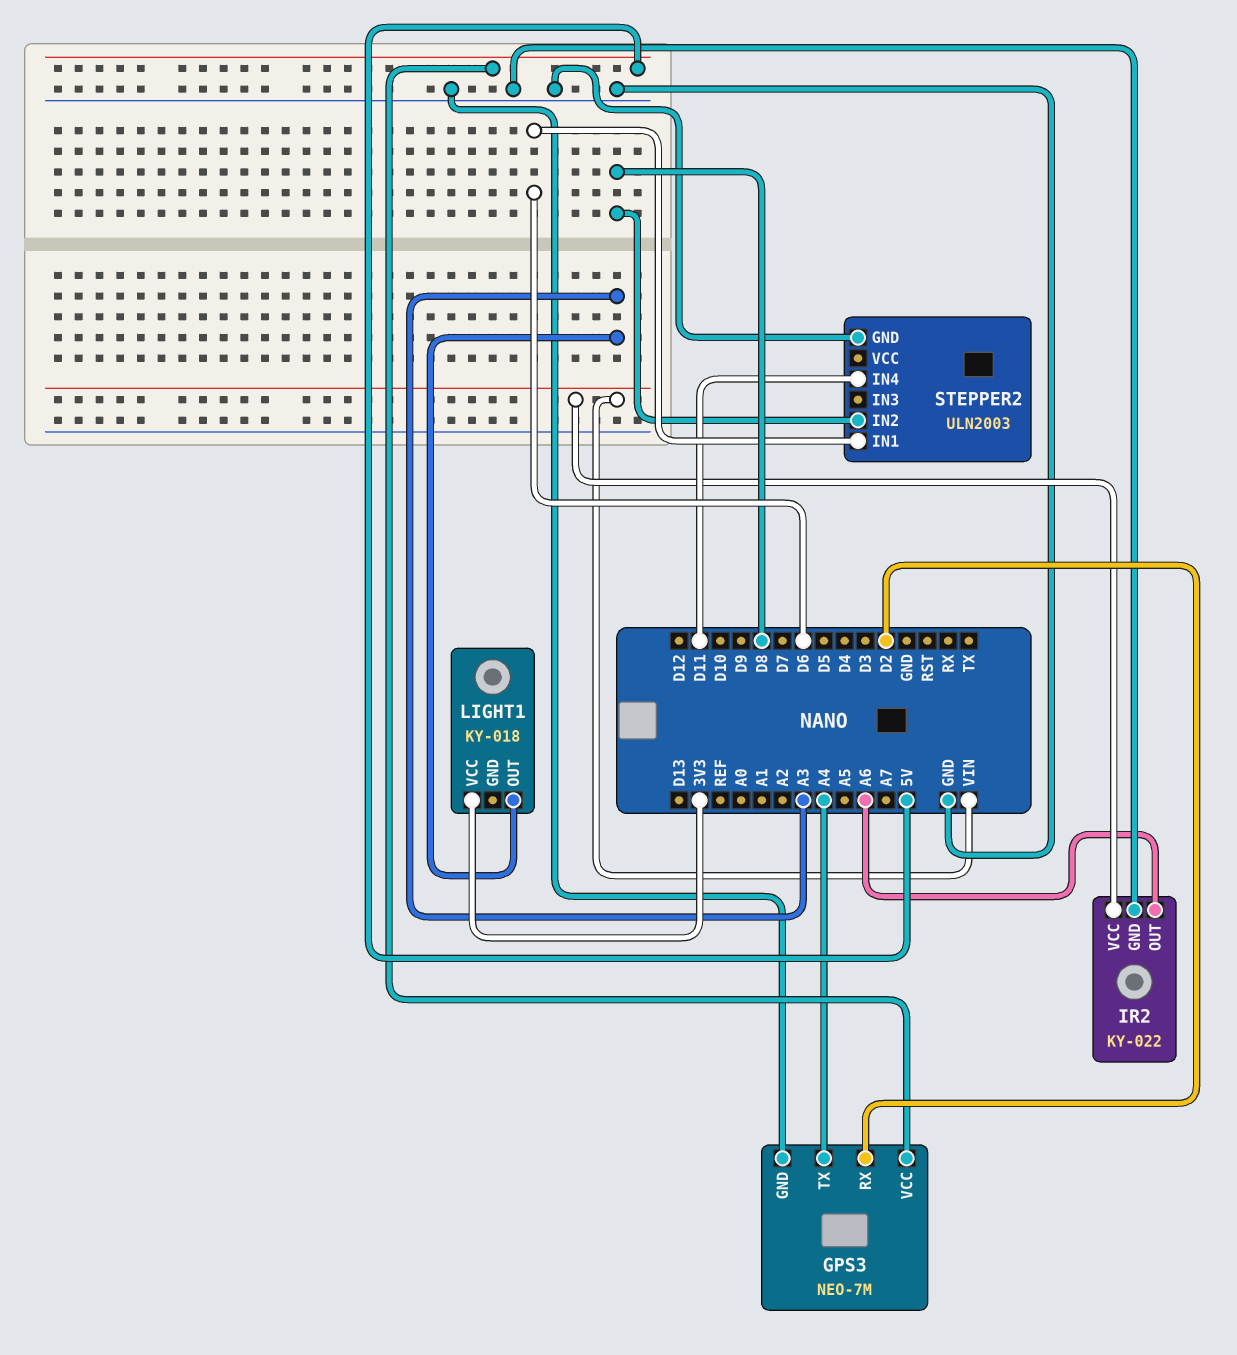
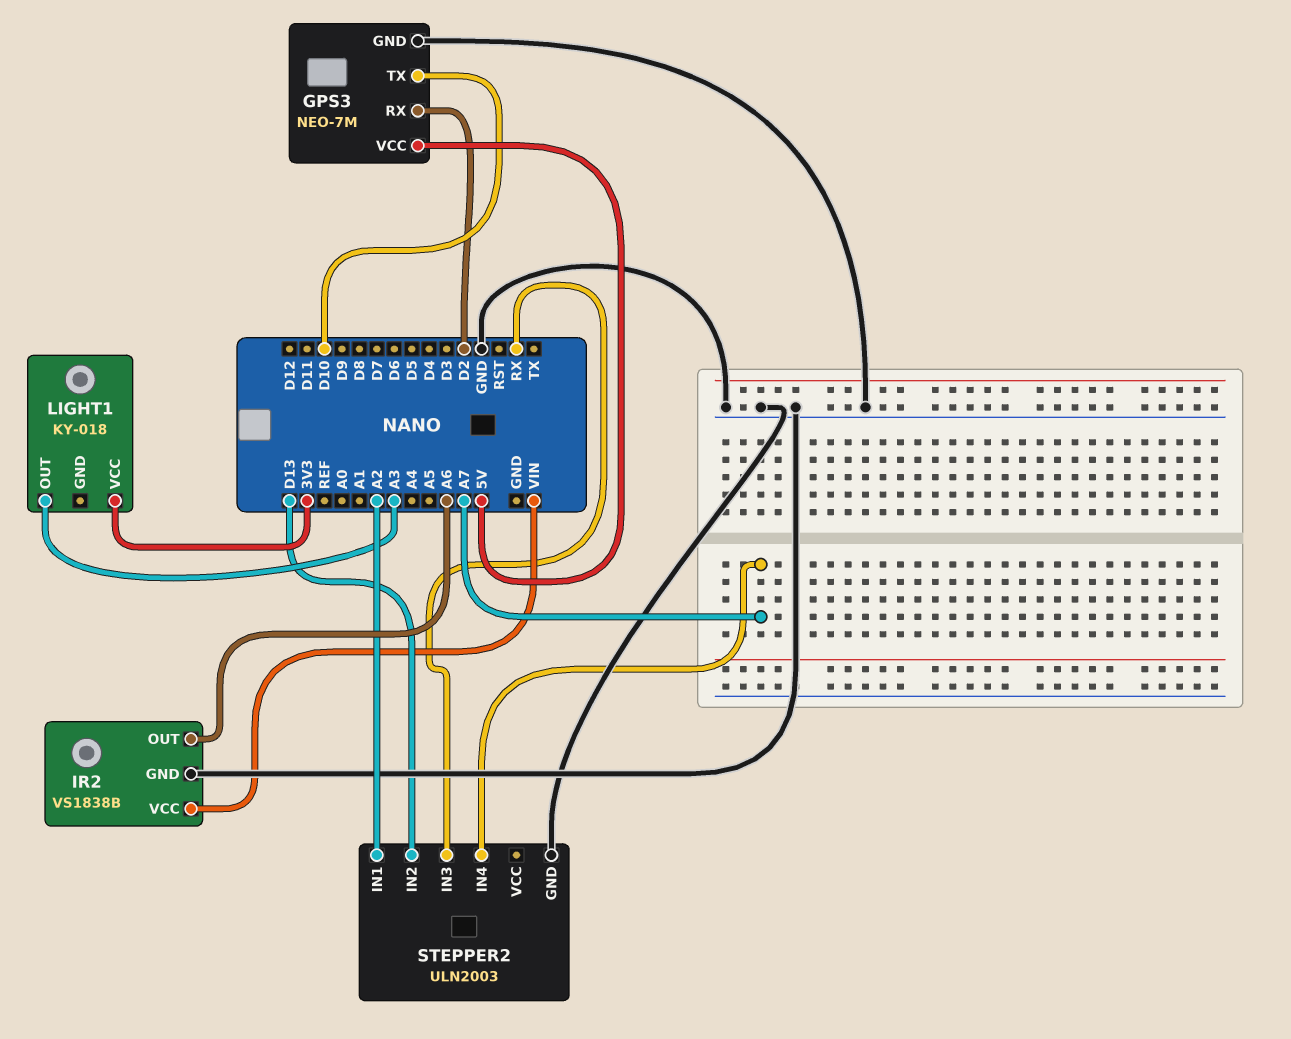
GPS3 pin TX: A4 -> D10
IR2: KY-022 -> VS1838B
STEPPER2 pin IN1: D6 -> A2
STEPPER2 pin IN2: D8 -> D13
STEPPER2 pin IN3: none -> RX
STEPPER2 pin IN4: D11 -> A7

